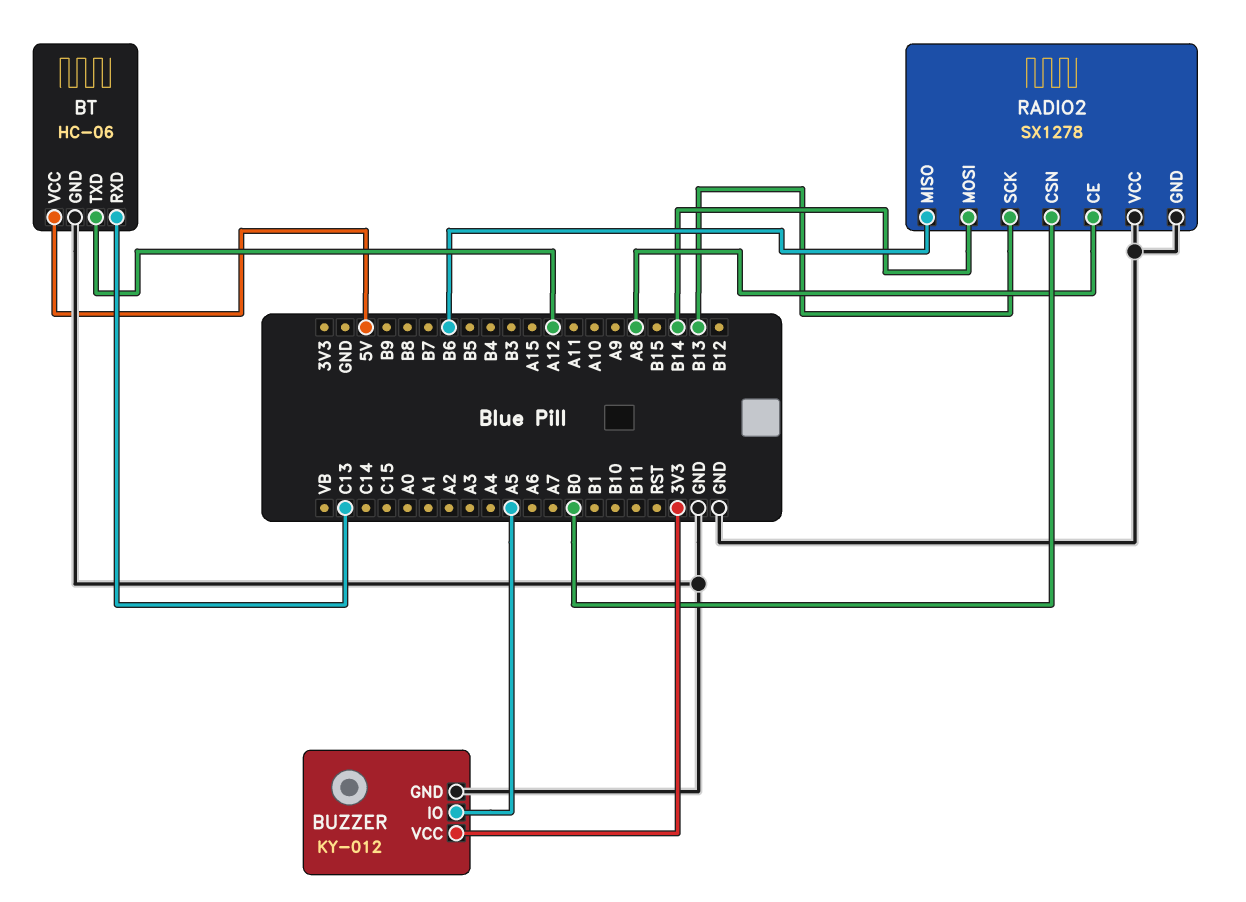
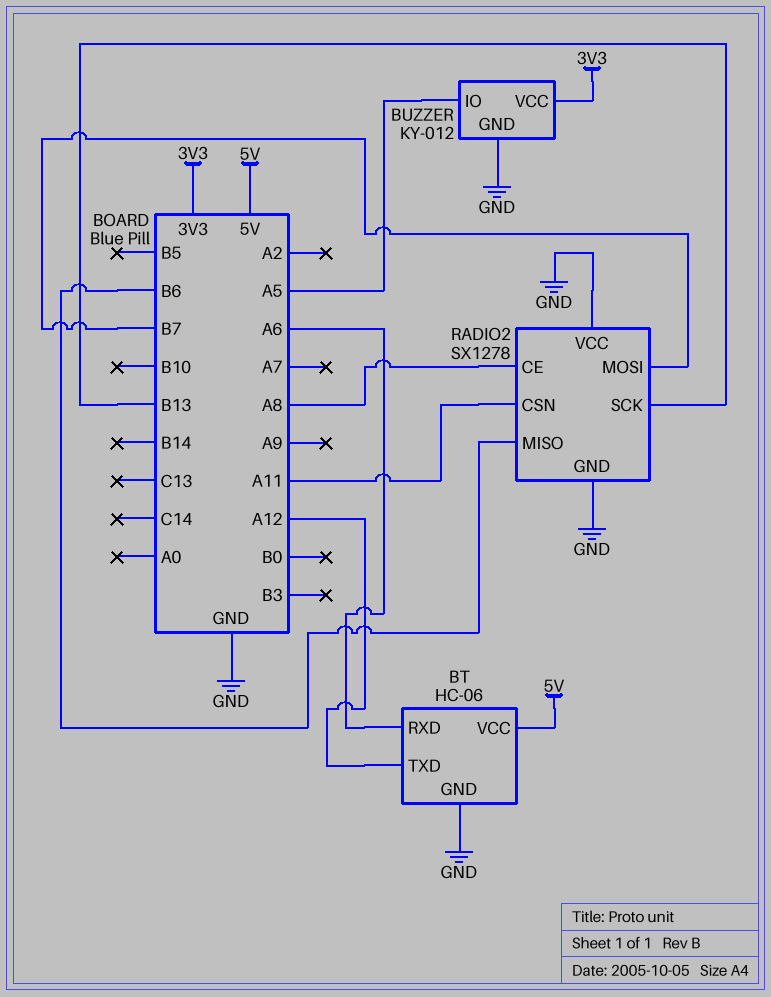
BT pin RXD: C13 -> A6
RADIO2 pin CSN: B0 -> A11
RADIO2 pin MOSI: B14 -> B7

